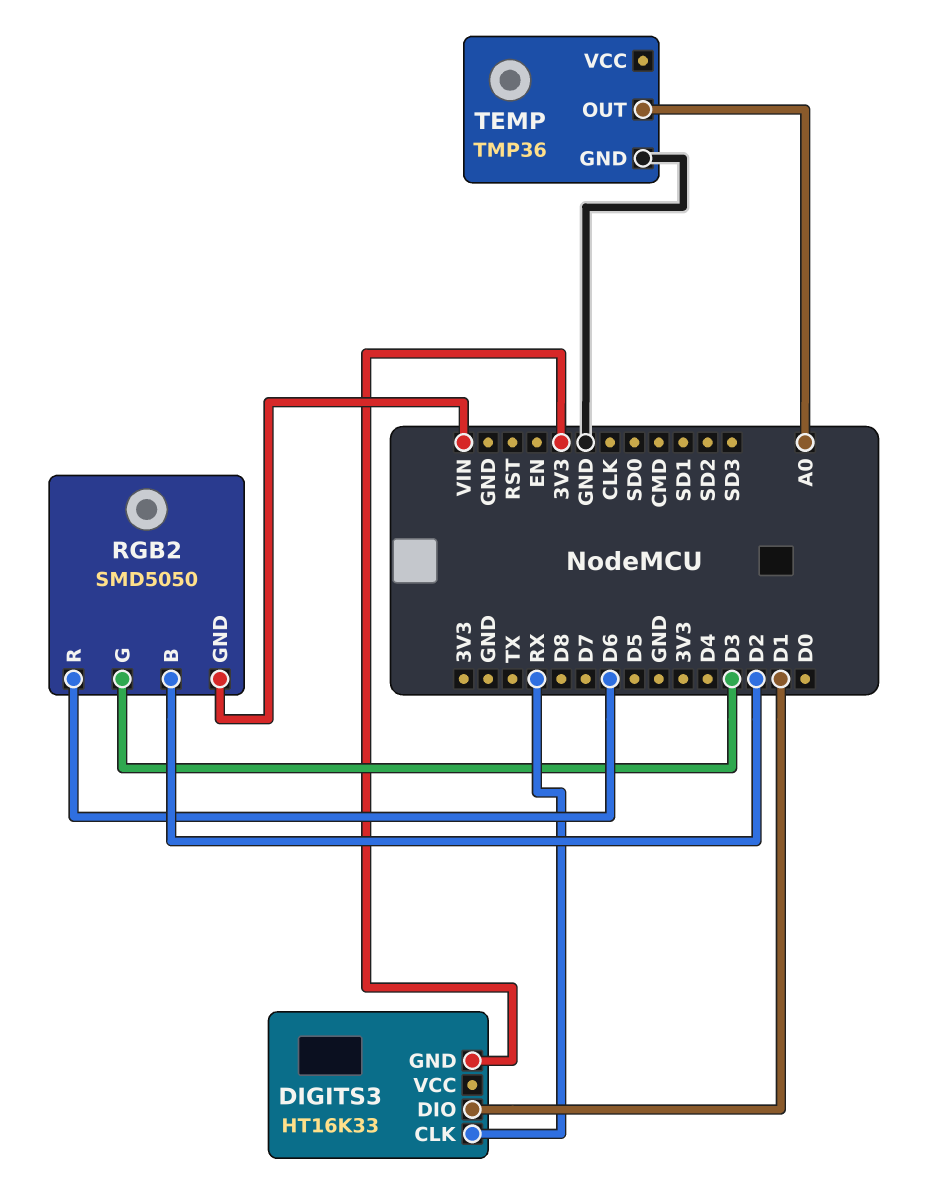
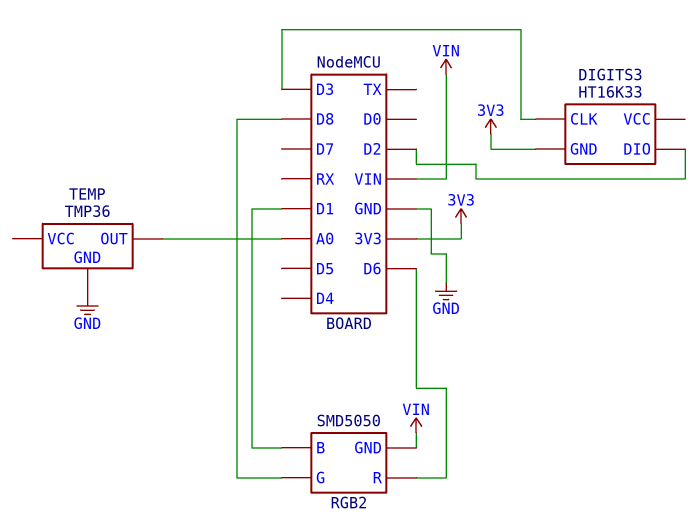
DIGITS3 pin CLK: RX -> D3
DIGITS3 pin DIO: D1 -> D2
RGB2 pin B: D2 -> D1
RGB2 pin G: D3 -> D8

